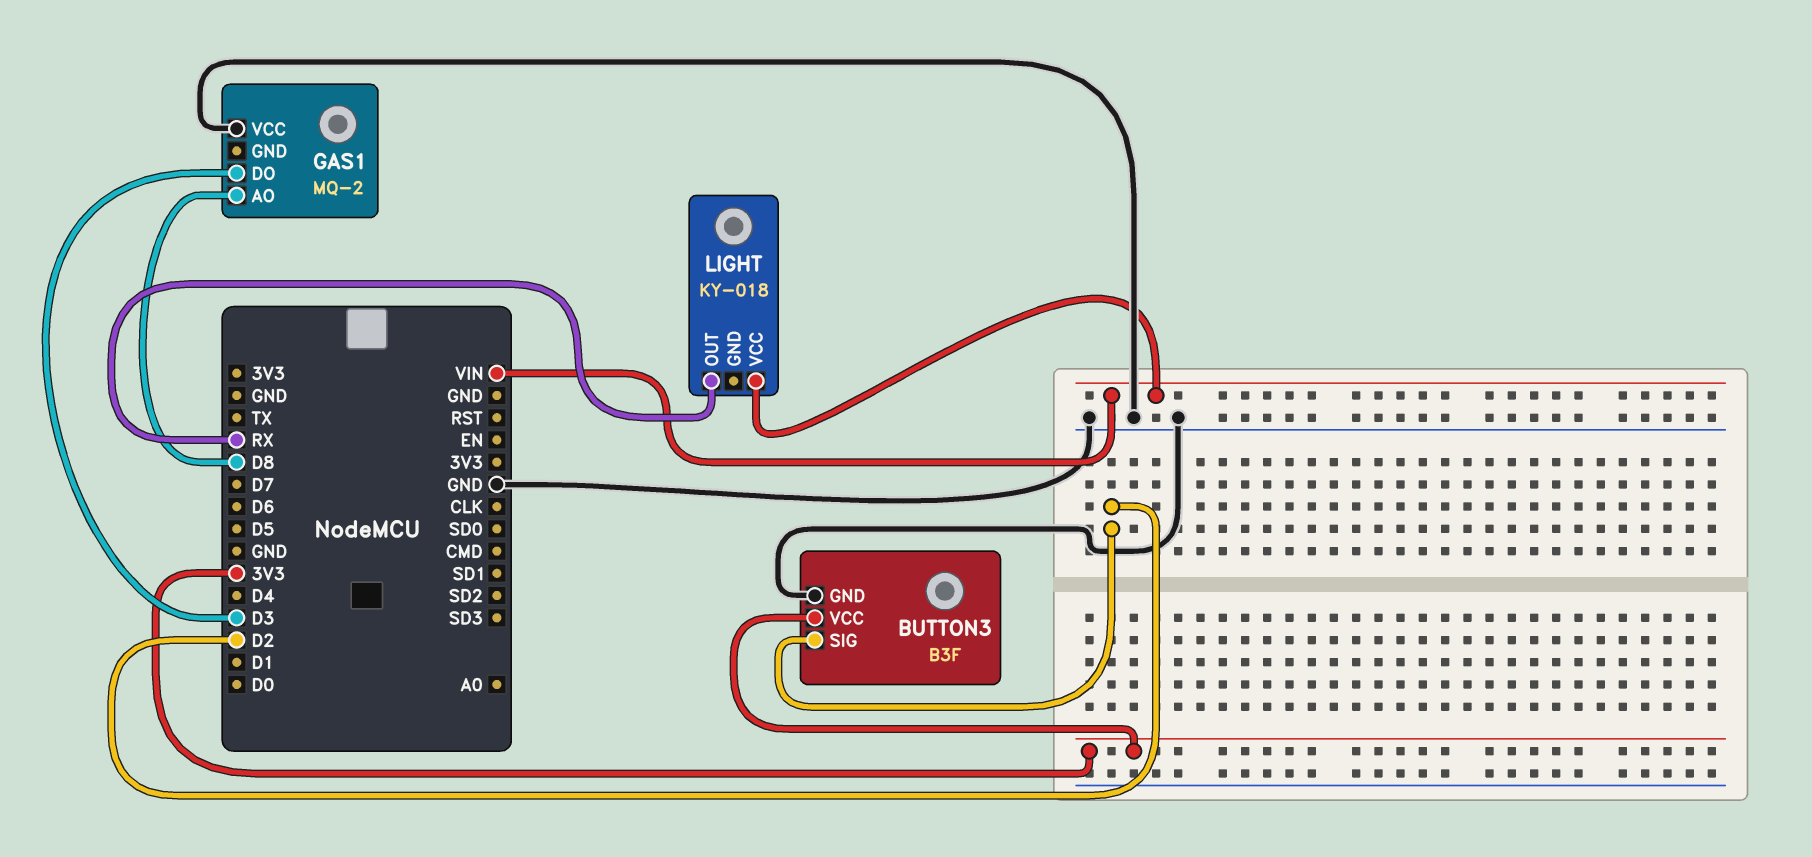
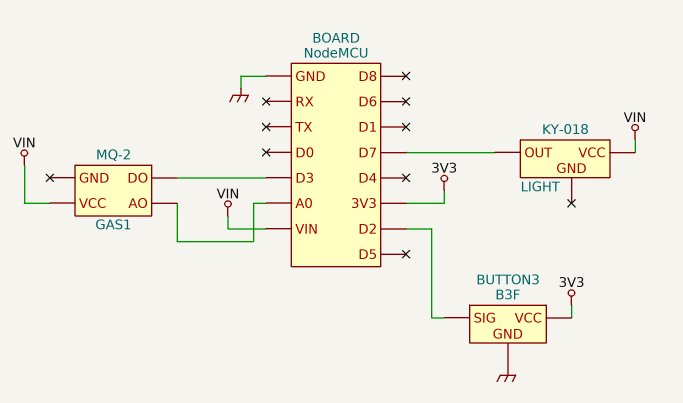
GAS1 pin AO: D8 -> A0
GAS1 pin VCC: GND -> VIN
LIGHT pin OUT: RX -> D7

